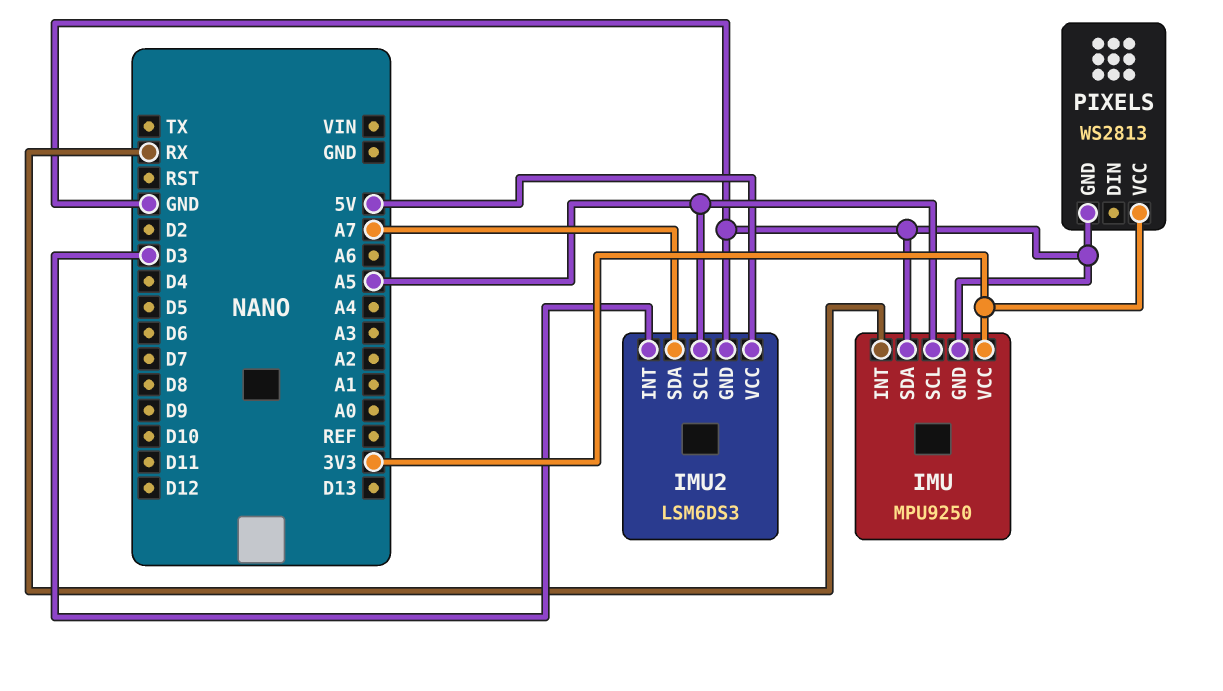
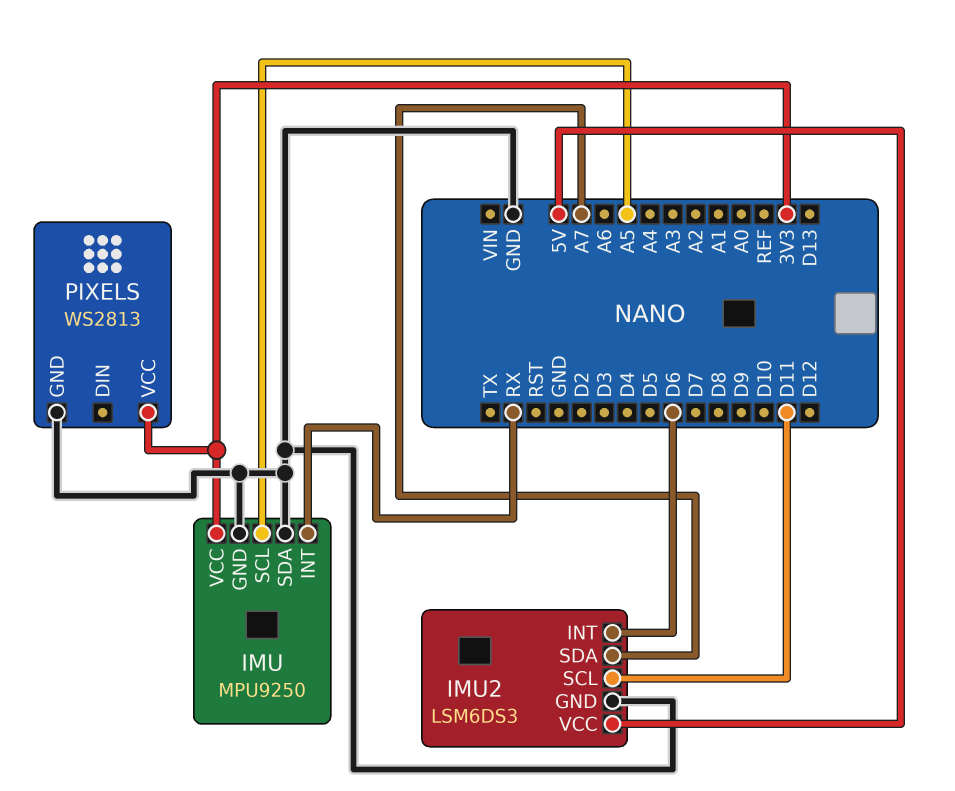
IMU2 pin INT: D3 -> D6
IMU2 pin SCL: A5 -> D11

